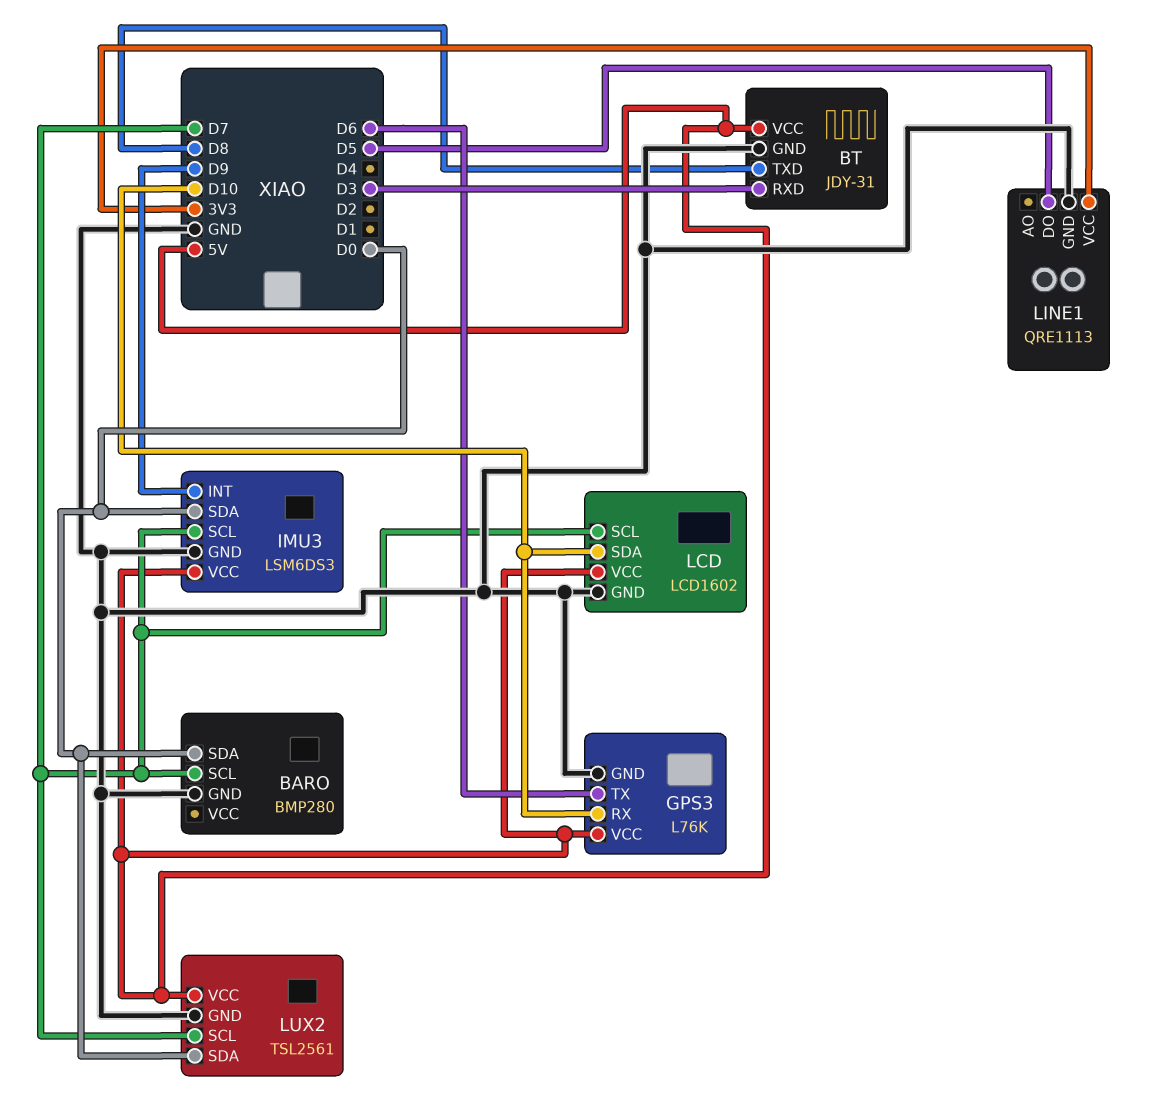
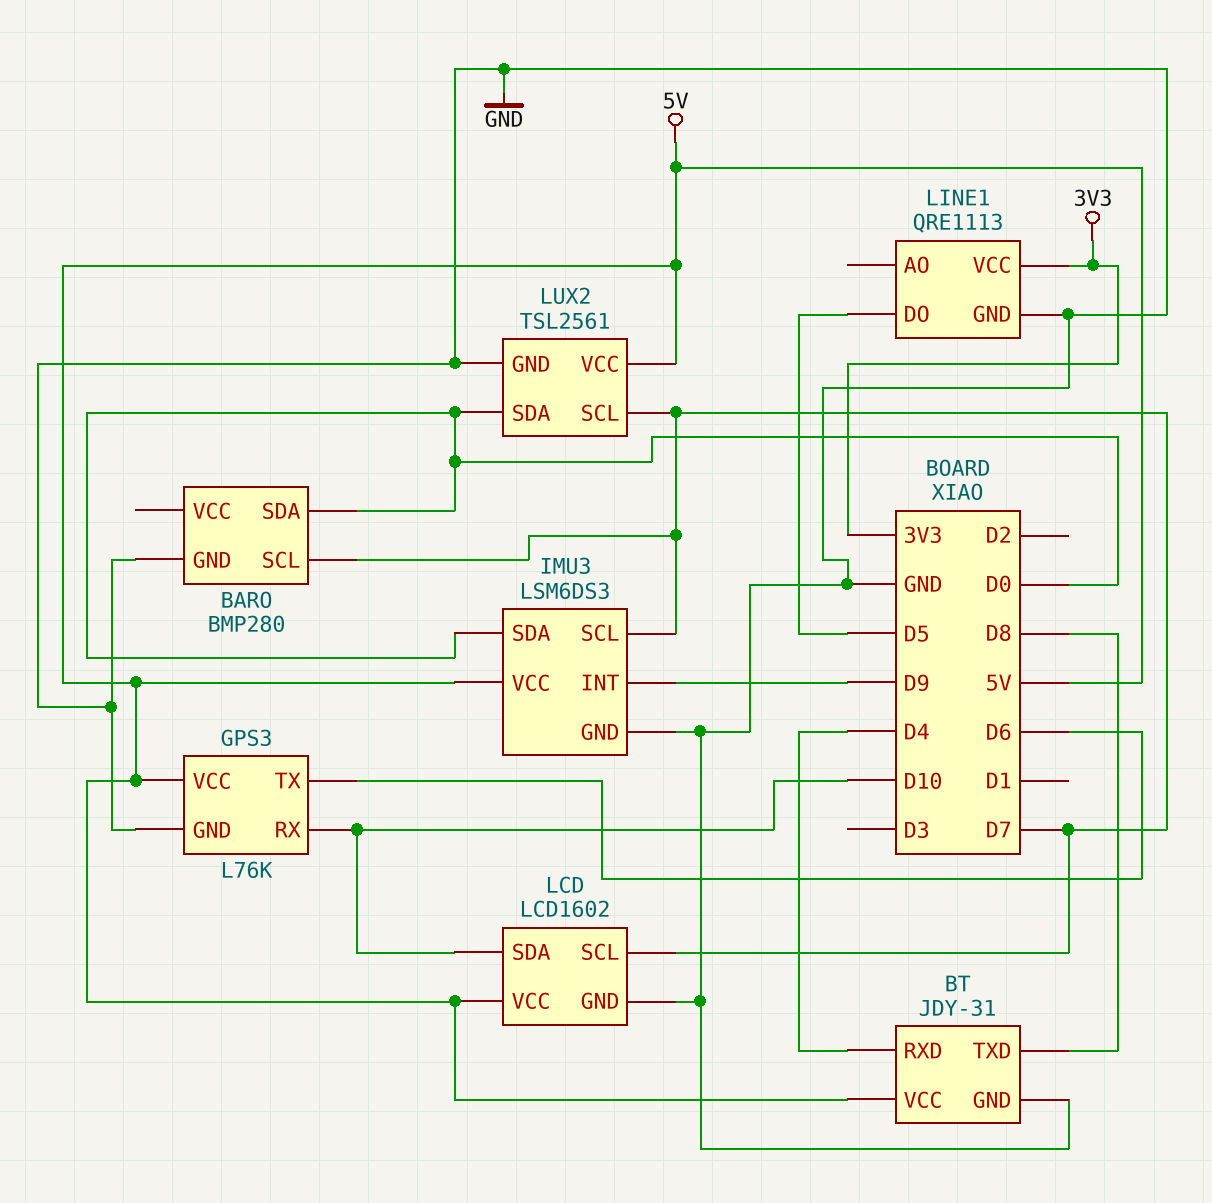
BT pin RXD: D3 -> D4

